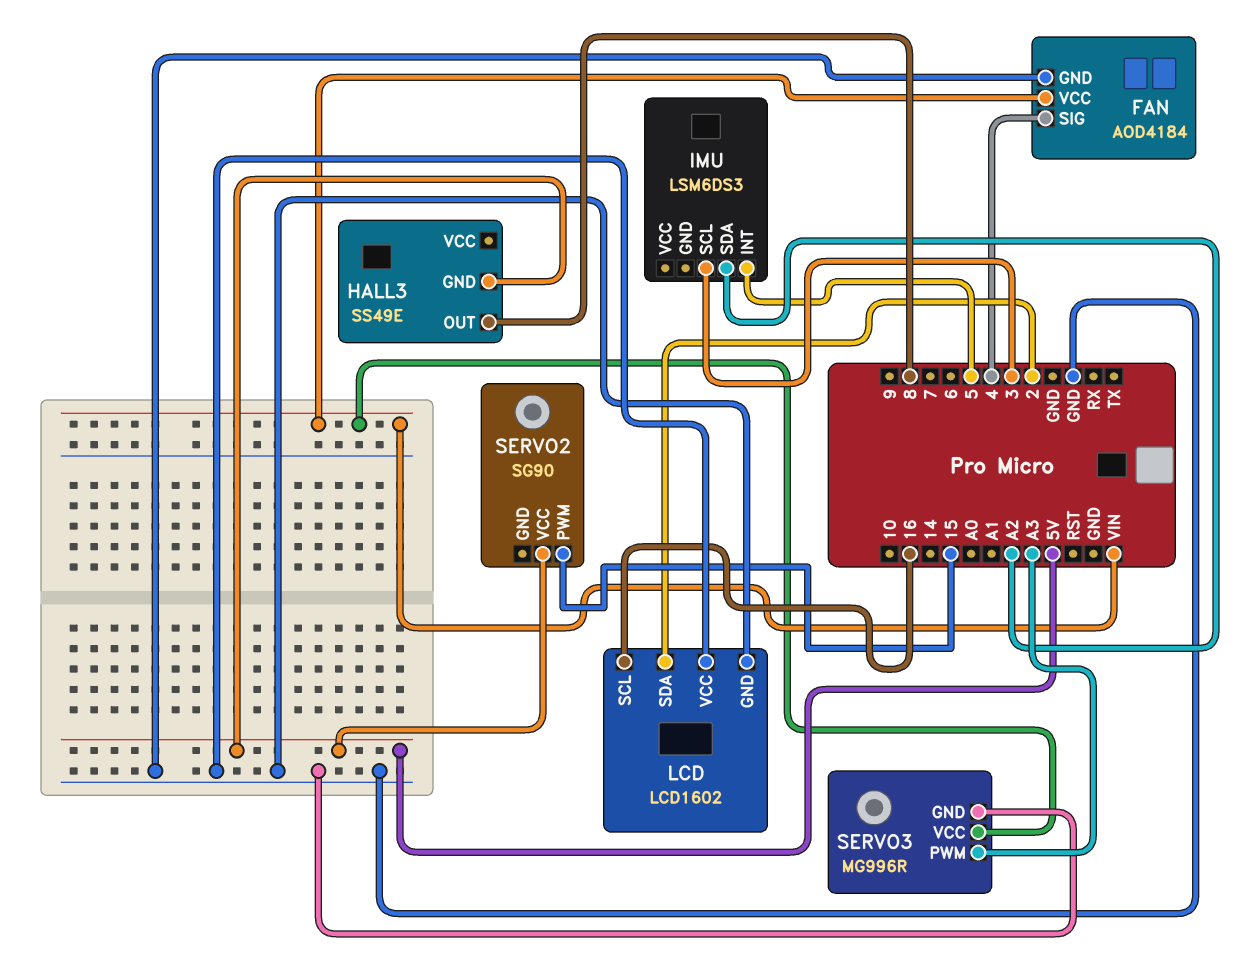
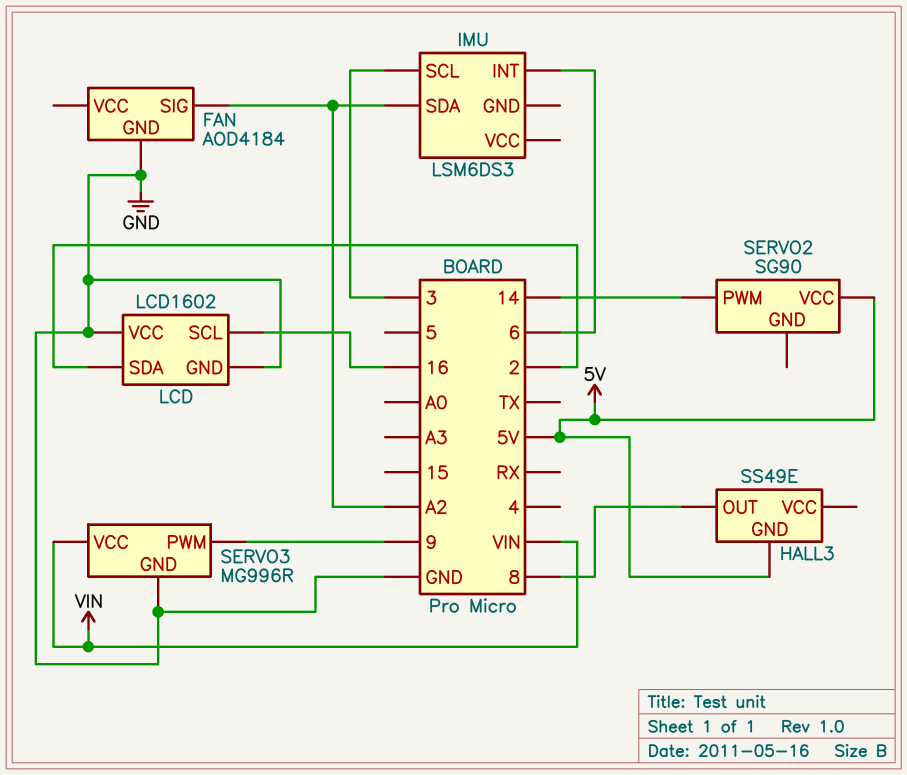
FAN pin SIG: 4 -> A2
FAN pin VCC: VIN -> none
IMU pin INT: 5 -> 6
SERVO2 pin PWM: 15 -> 14
SERVO3 pin PWM: A3 -> 9

